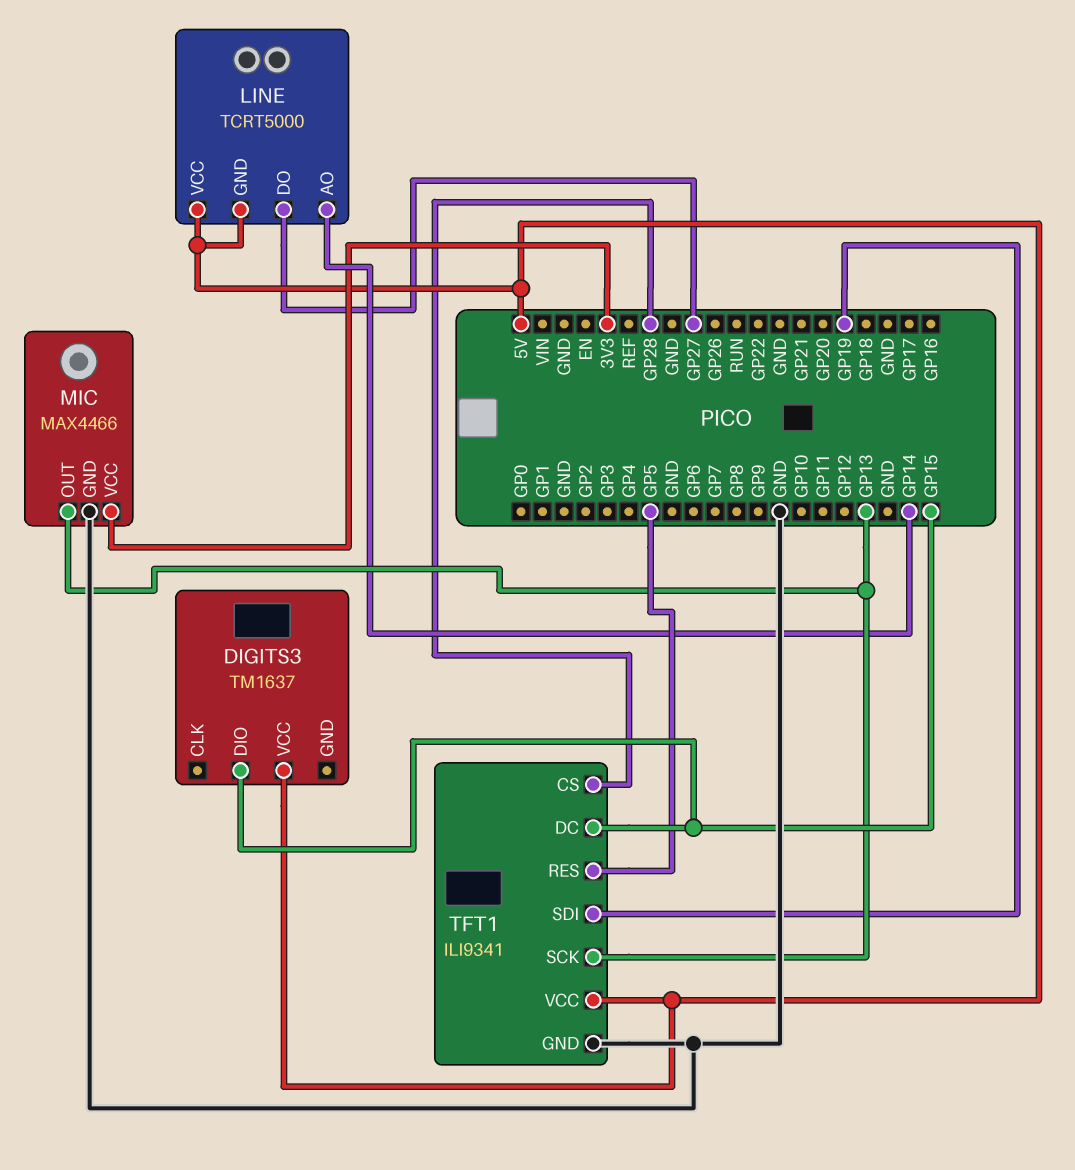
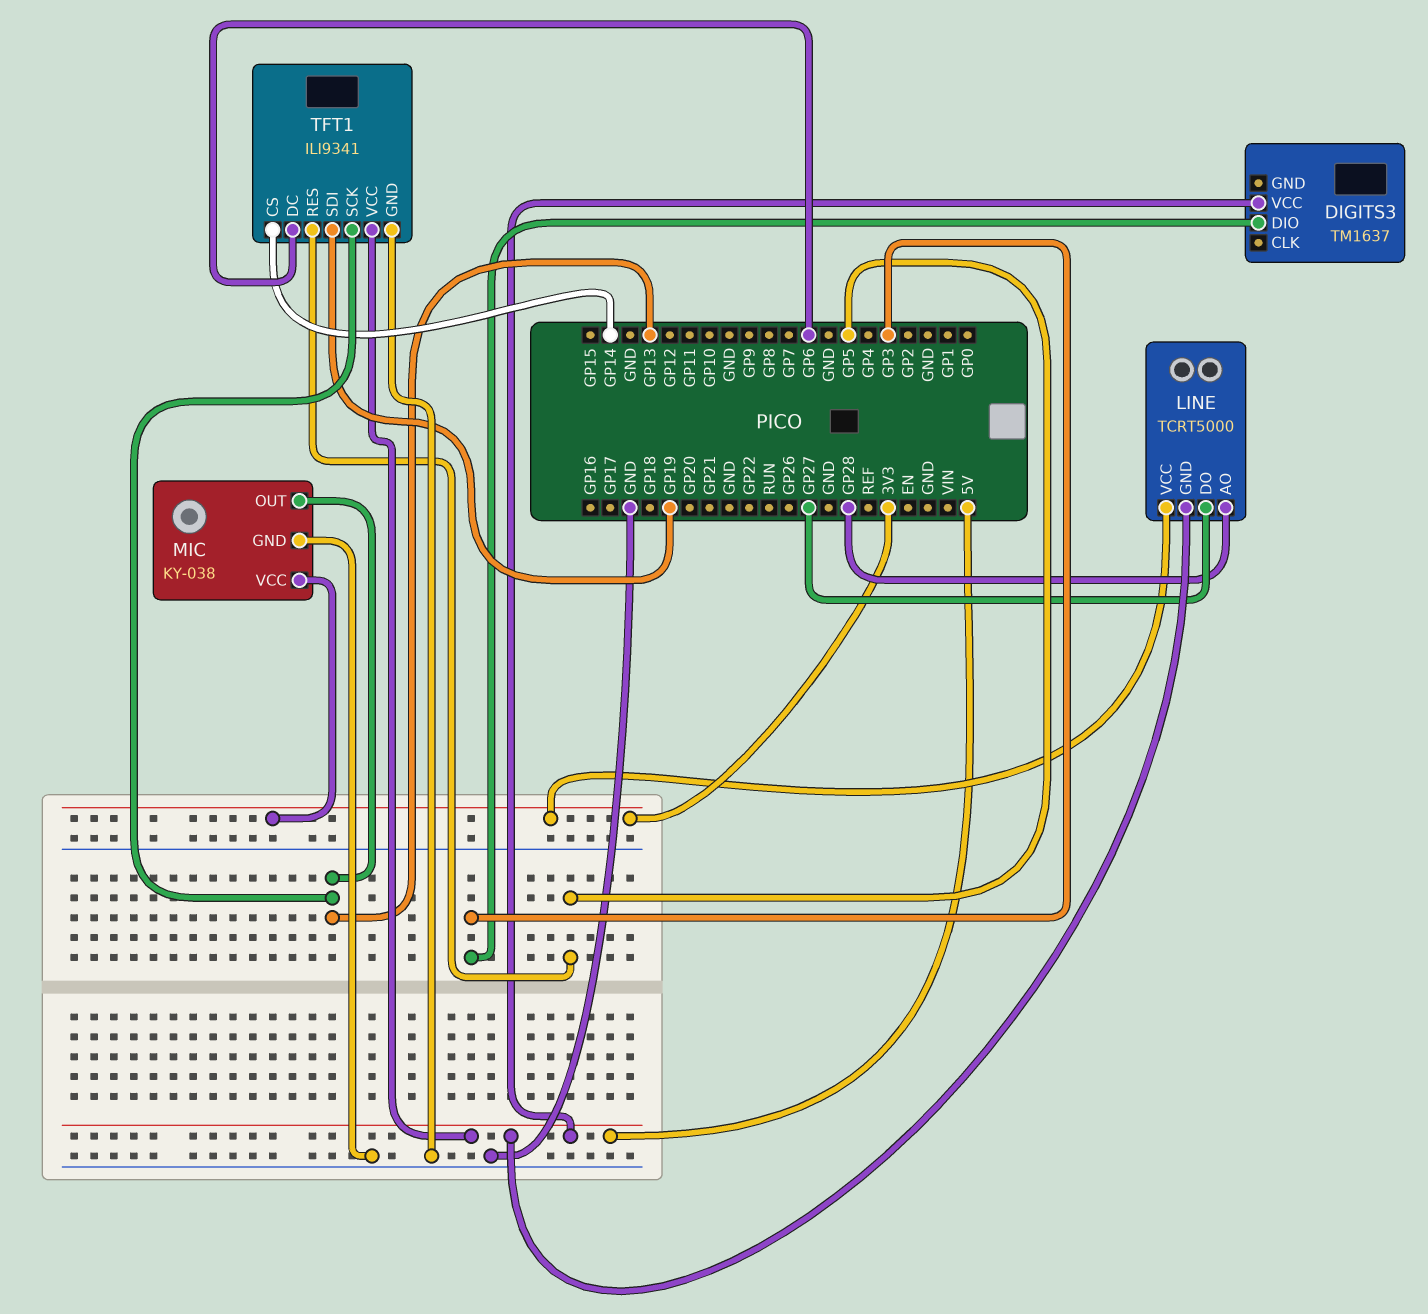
DIGITS3 pin DIO: GP15 -> GP3
LINE pin AO: GP14 -> GP28
LINE pin VCC: 5V -> 3V3
MIC: MAX4466 -> KY-038
TFT1 pin CS: GP28 -> GP14
TFT1 pin DC: GP15 -> GP6

